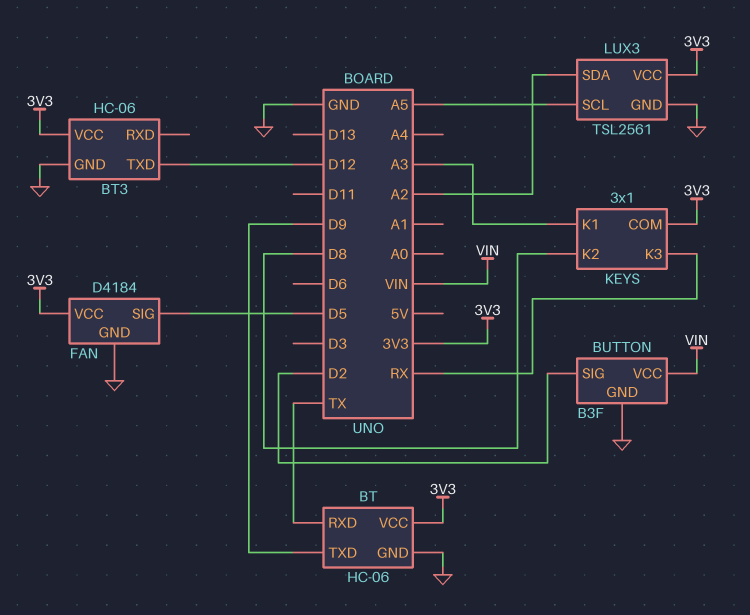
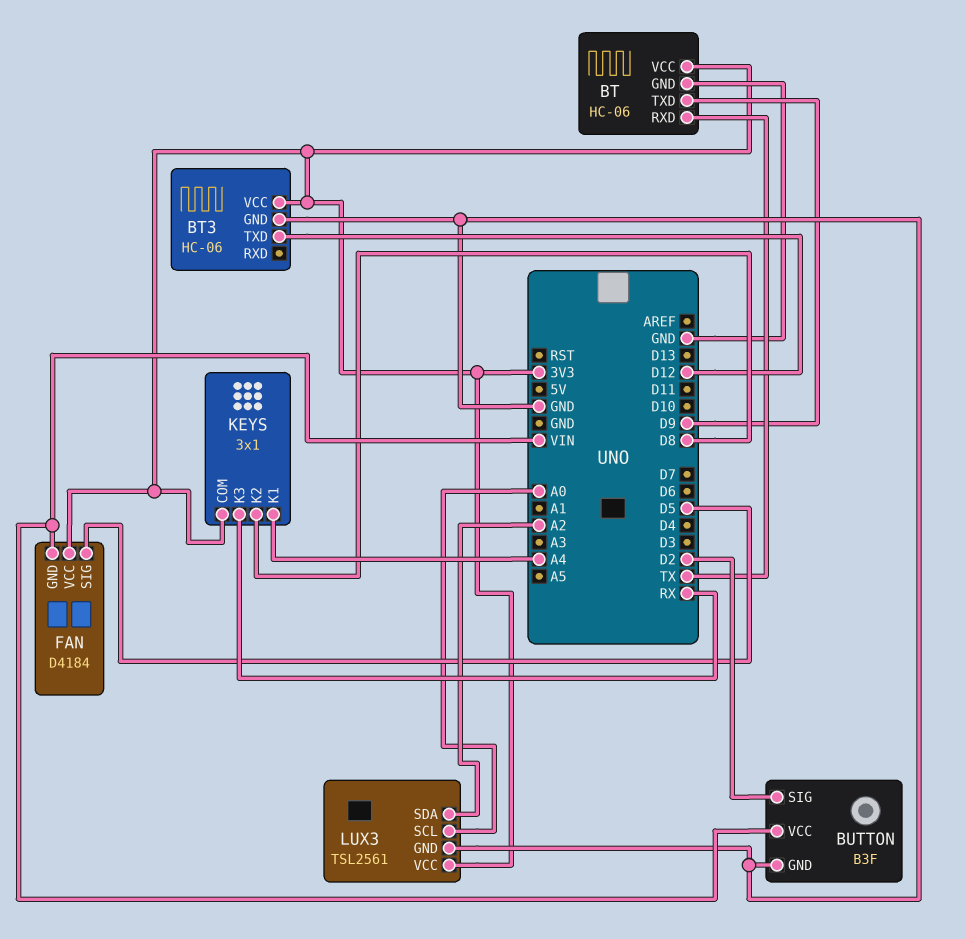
FAN pin GND: GND -> VIN
KEYS pin K1: A3 -> A4
LUX3 pin SCL: A5 -> A0

